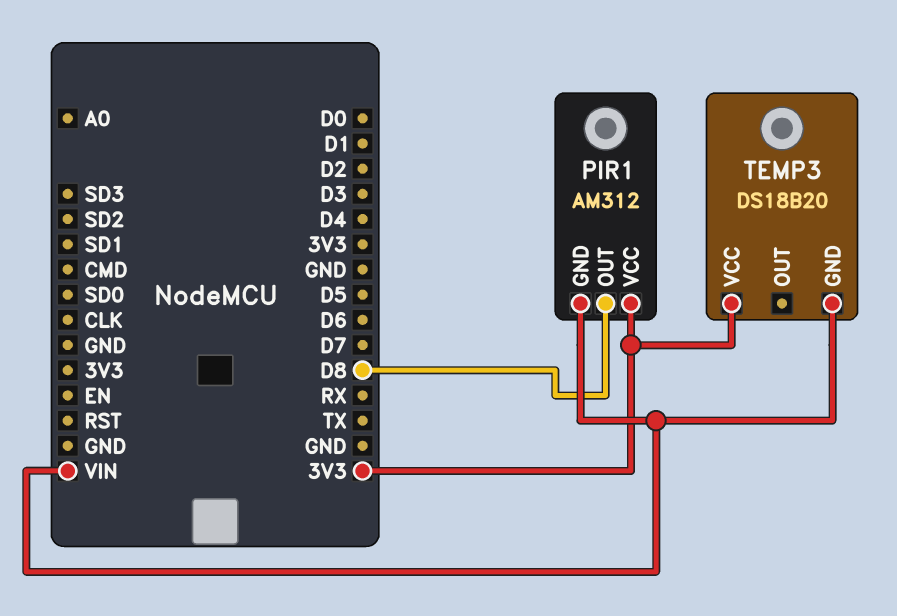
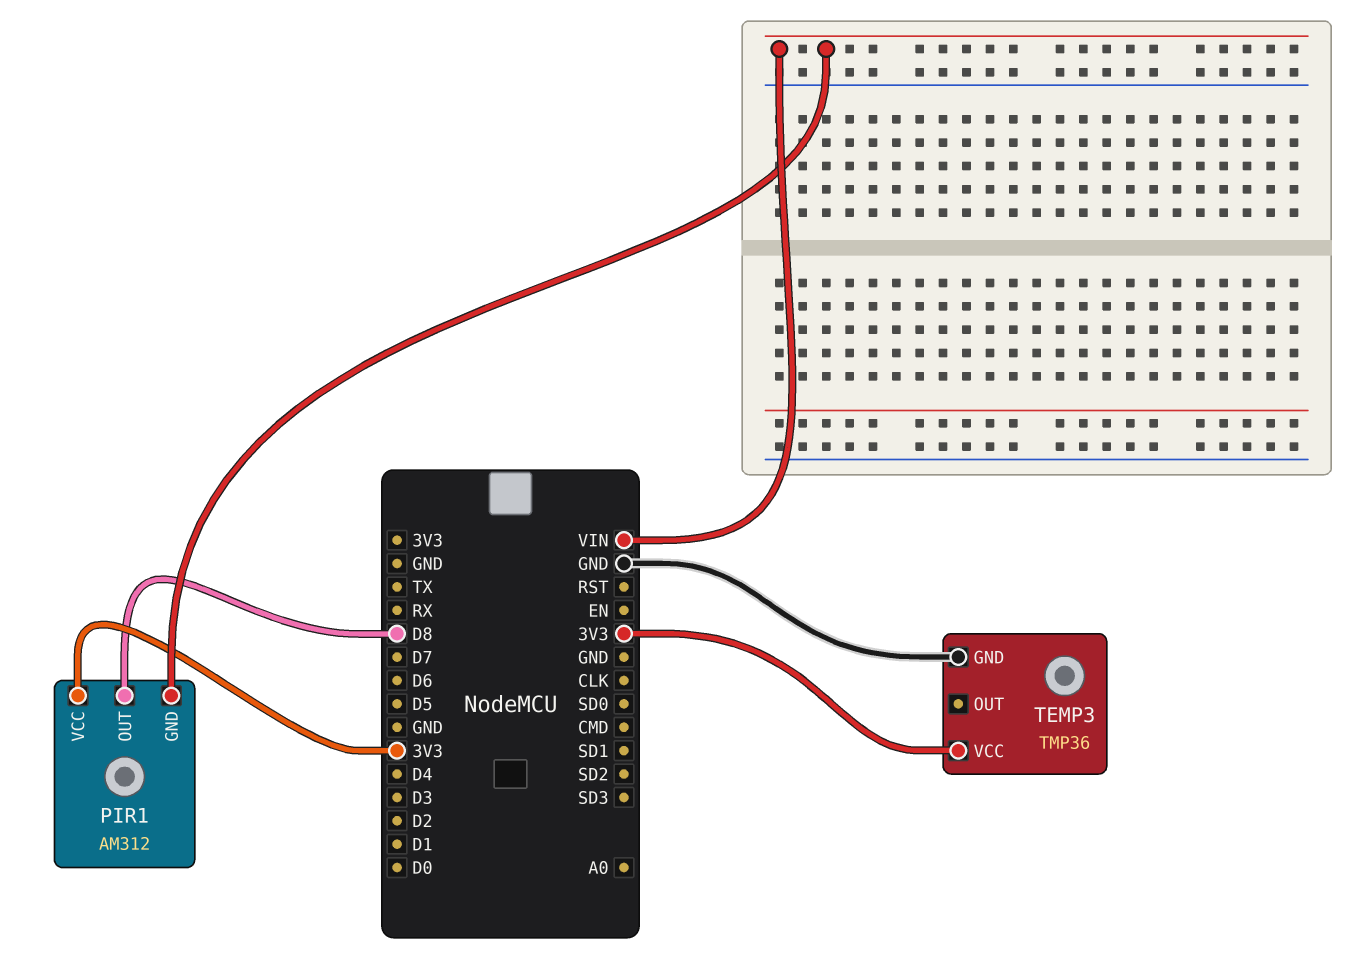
TEMP3: DS18B20 -> TMP36
TEMP3 pin GND: VIN -> GND

